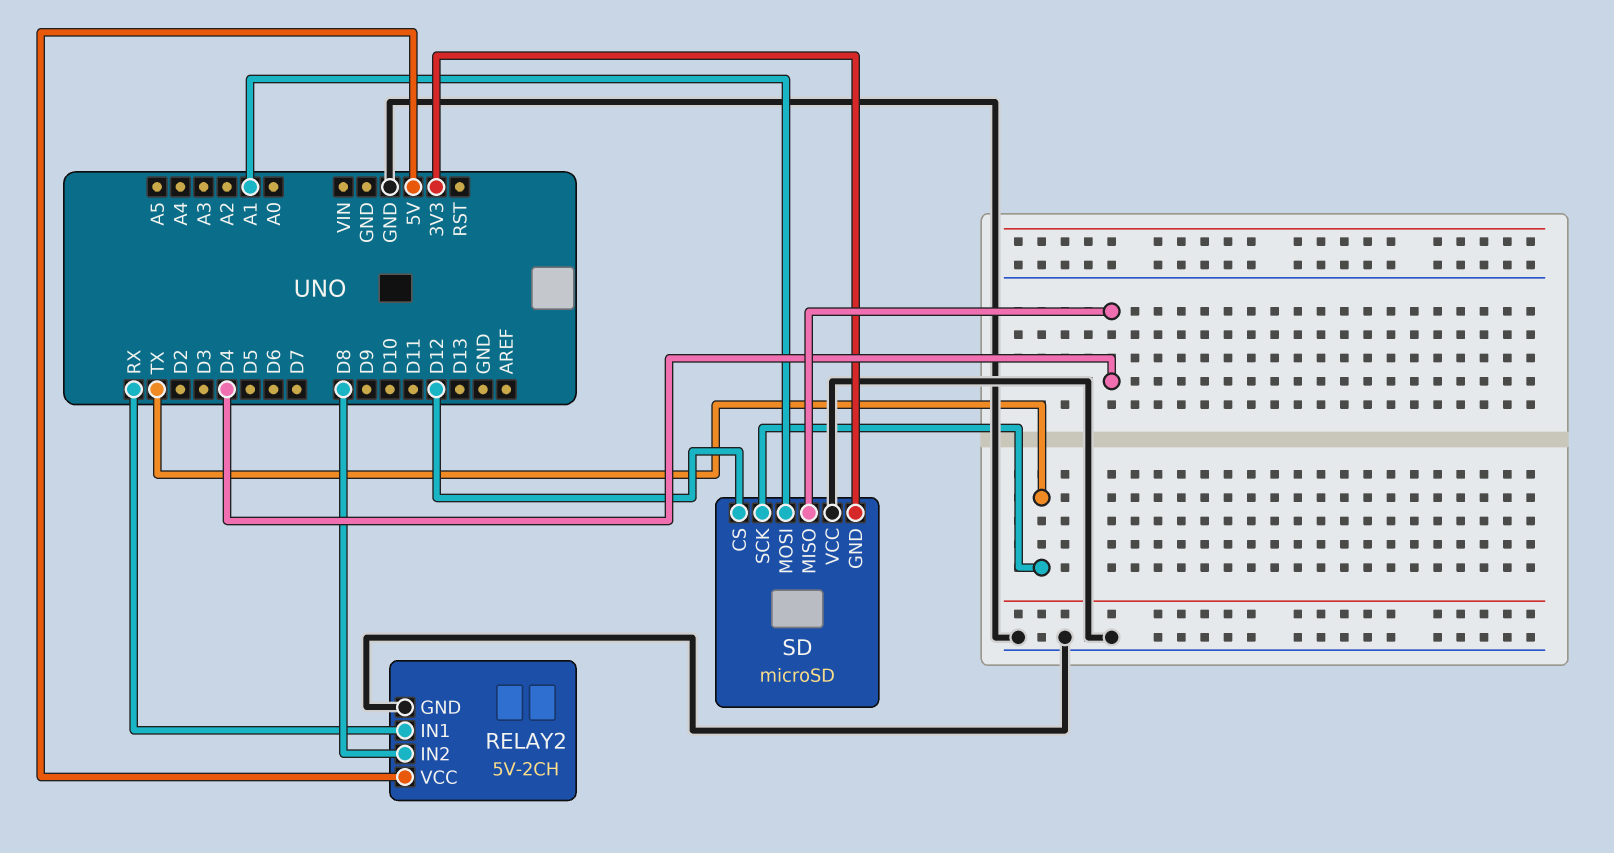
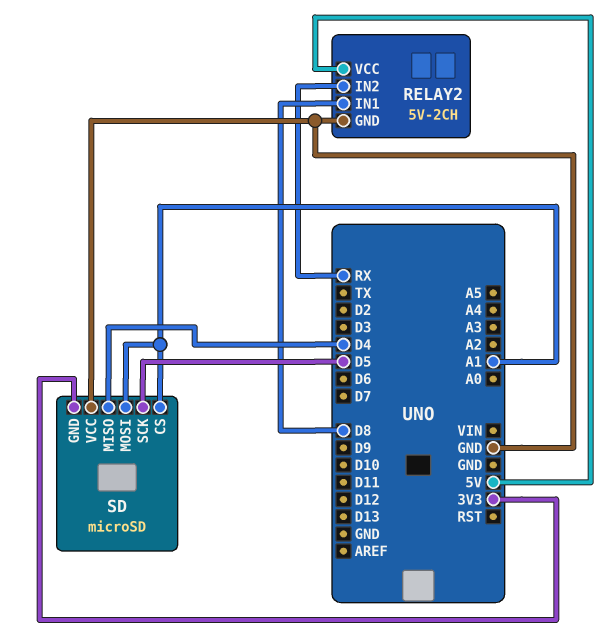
RELAY2 pin IN1: RX -> D8
RELAY2 pin IN2: D8 -> RX
SD pin CS: D12 -> A1
SD pin SCK: TX -> D5

